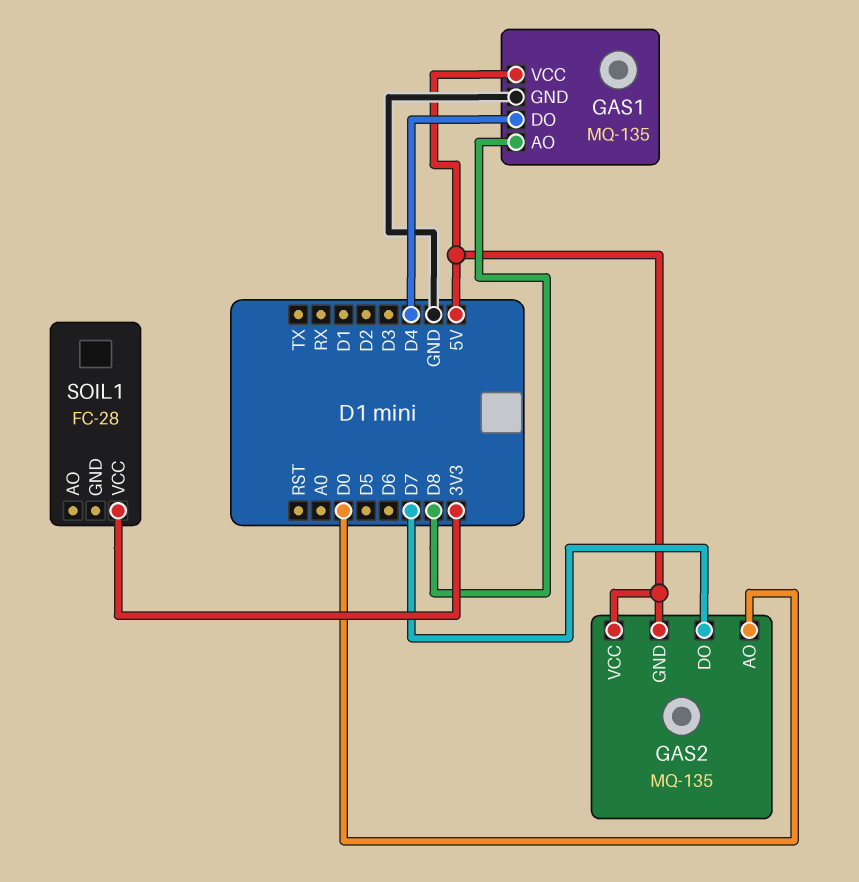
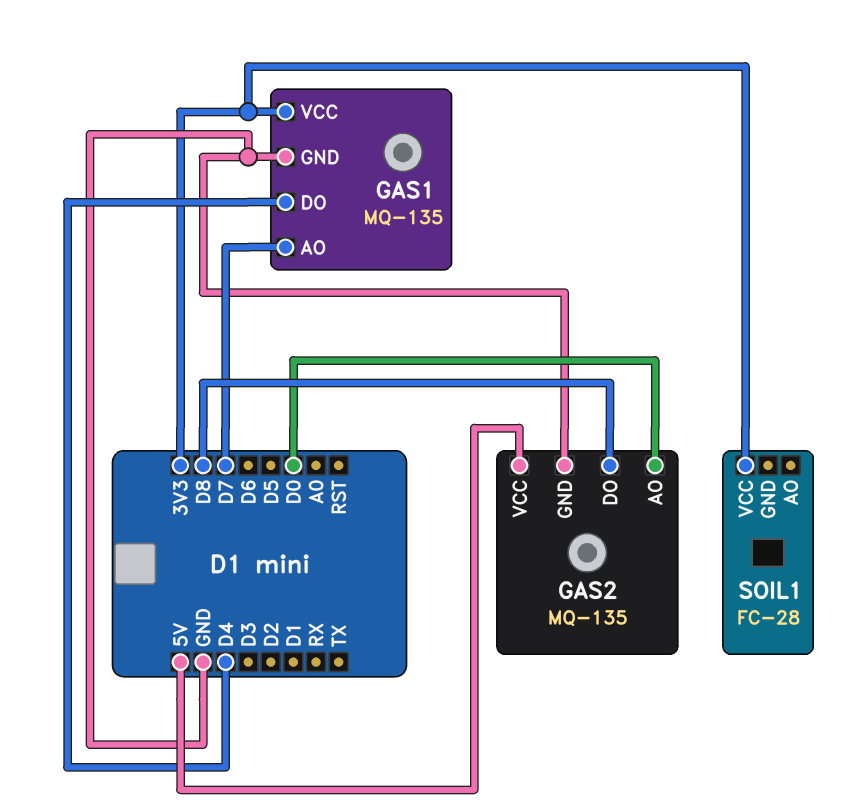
GAS1 pin AO: D8 -> D7
GAS1 pin VCC: 5V -> 3V3
GAS2 pin DO: D7 -> D8
GAS2 pin GND: 5V -> GND

